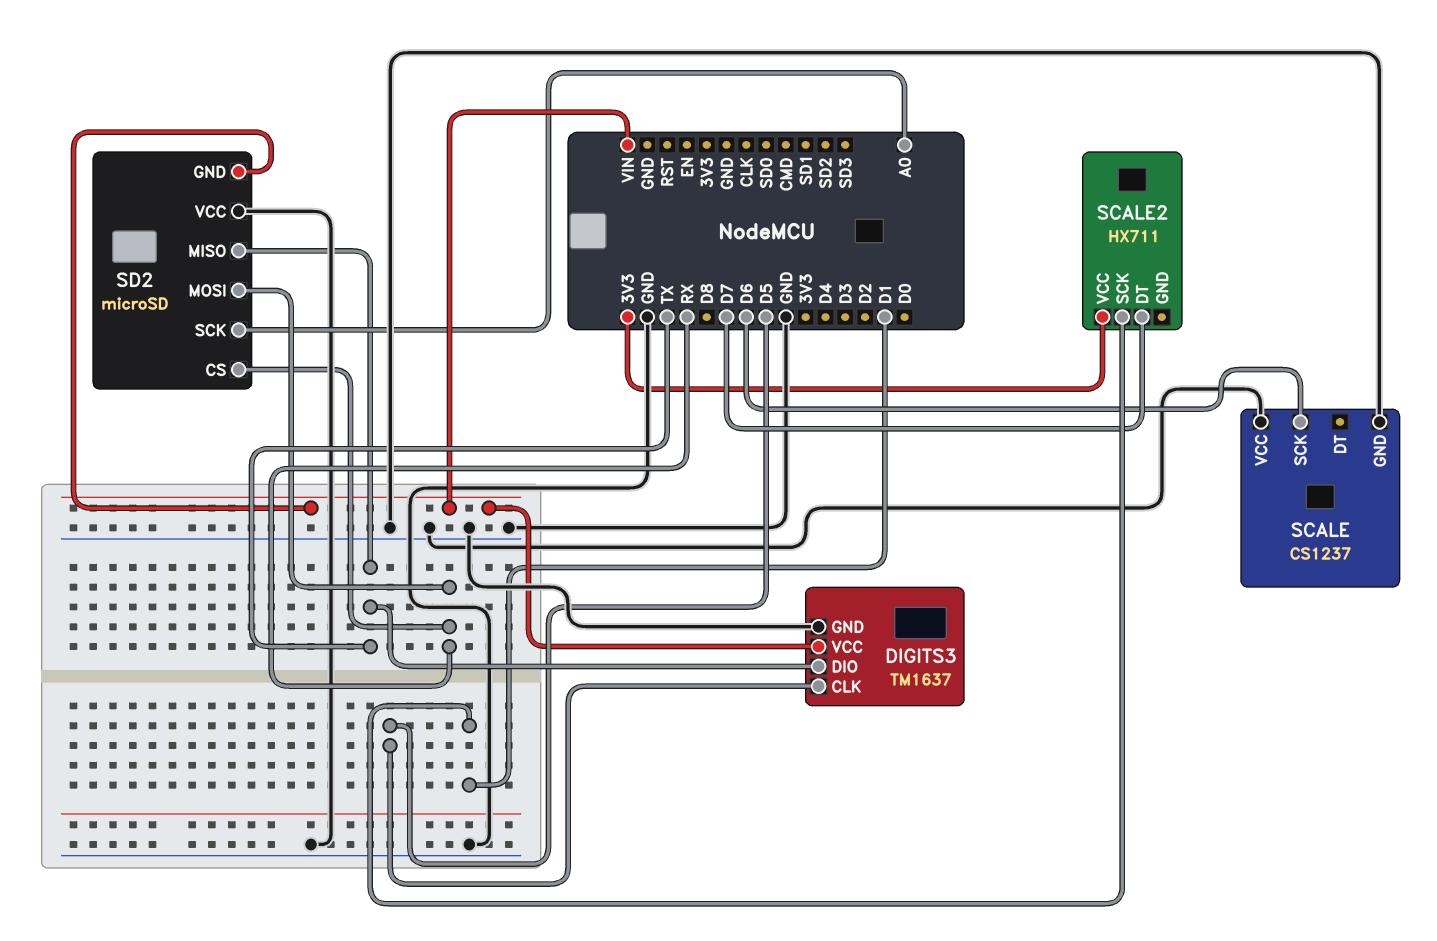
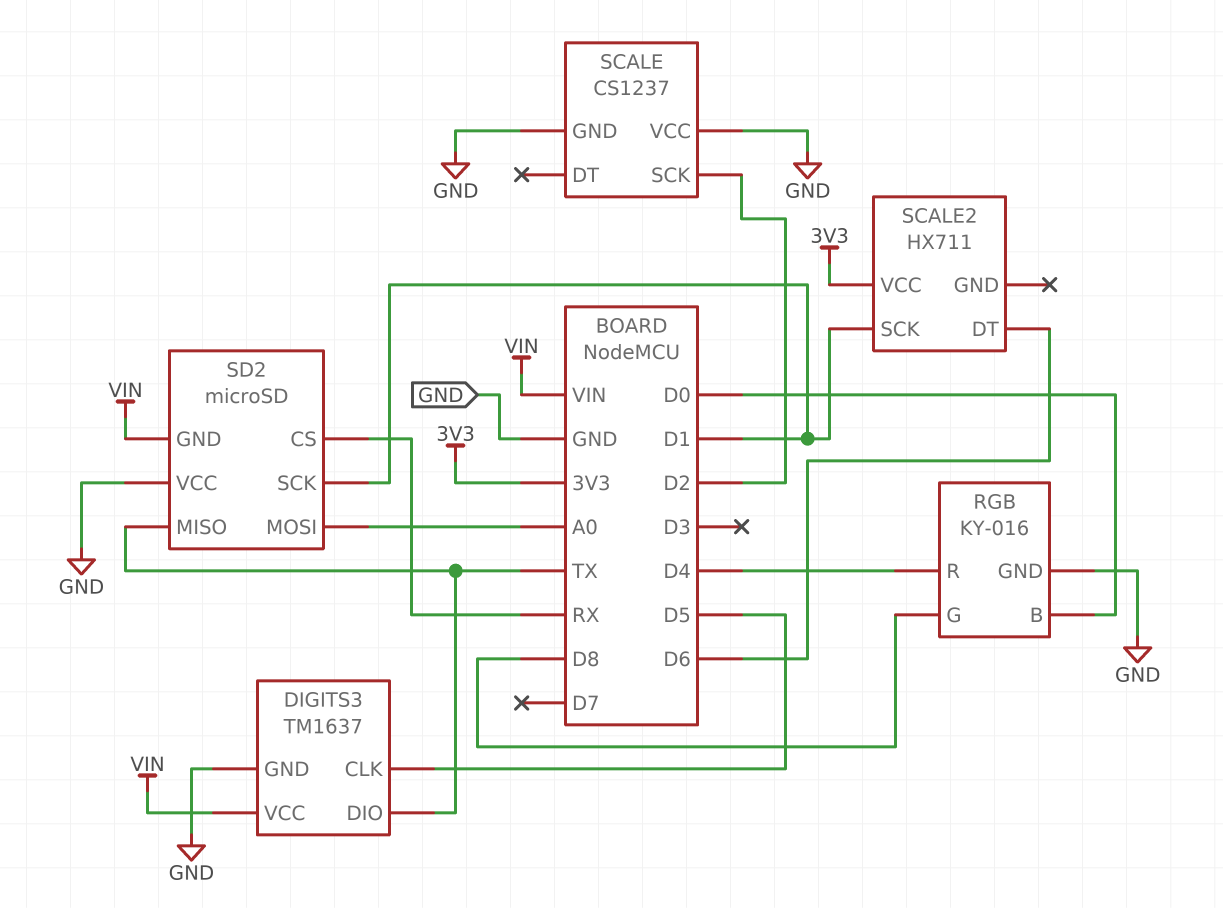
RGB: none -> KY-016
RGB pin B: none -> D0
RGB pin G: none -> D8
RGB pin GND: none -> GND
RGB pin R: none -> D4
SCALE pin SCK: D6 -> D2
SCALE2 pin DT: D7 -> D6
SD2 pin MOSI: RX -> A0
SD2 pin SCK: A0 -> D1

